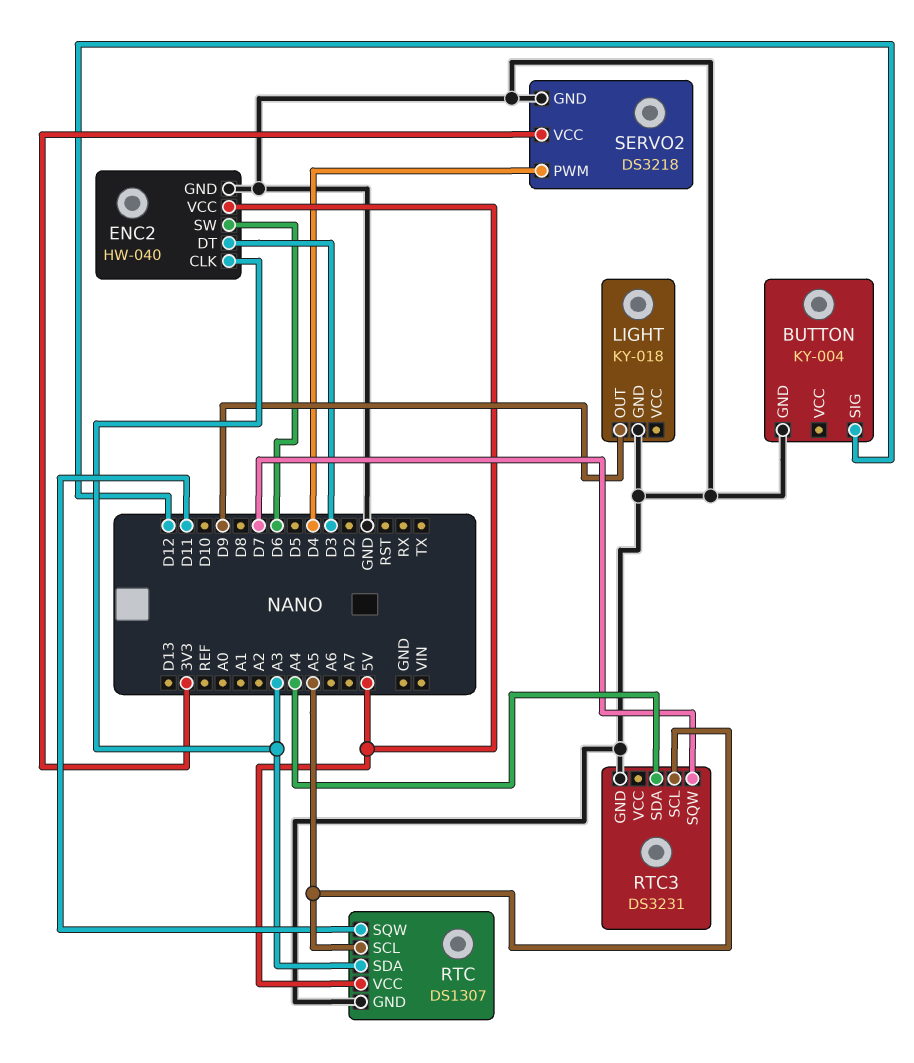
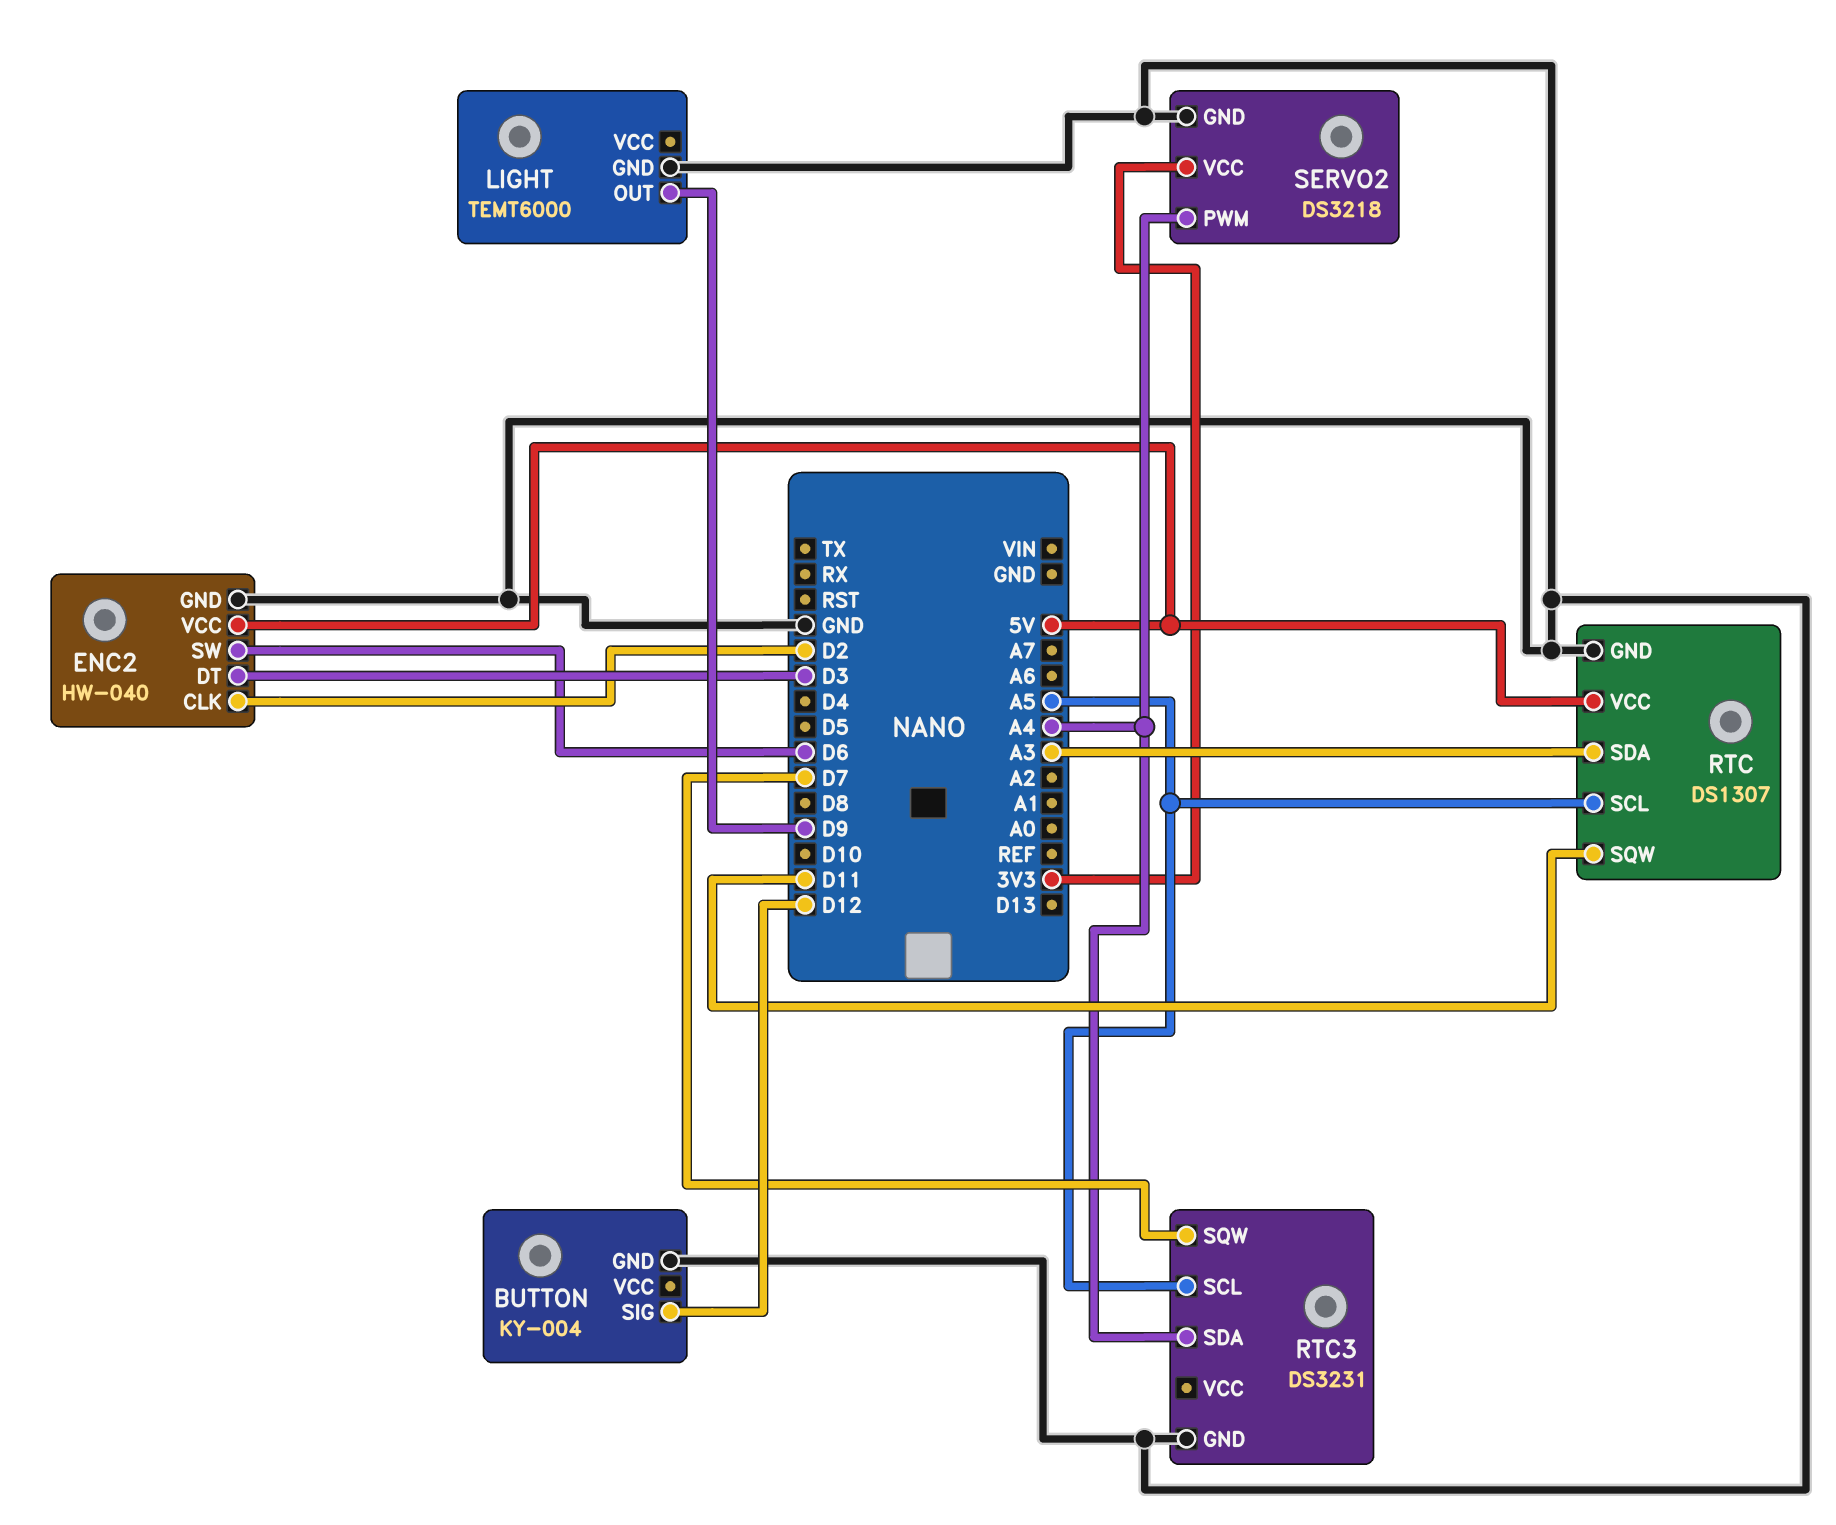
ENC2 pin CLK: A3 -> D2
LIGHT: KY-018 -> TEMT6000
SERVO2 pin PWM: D4 -> A4

